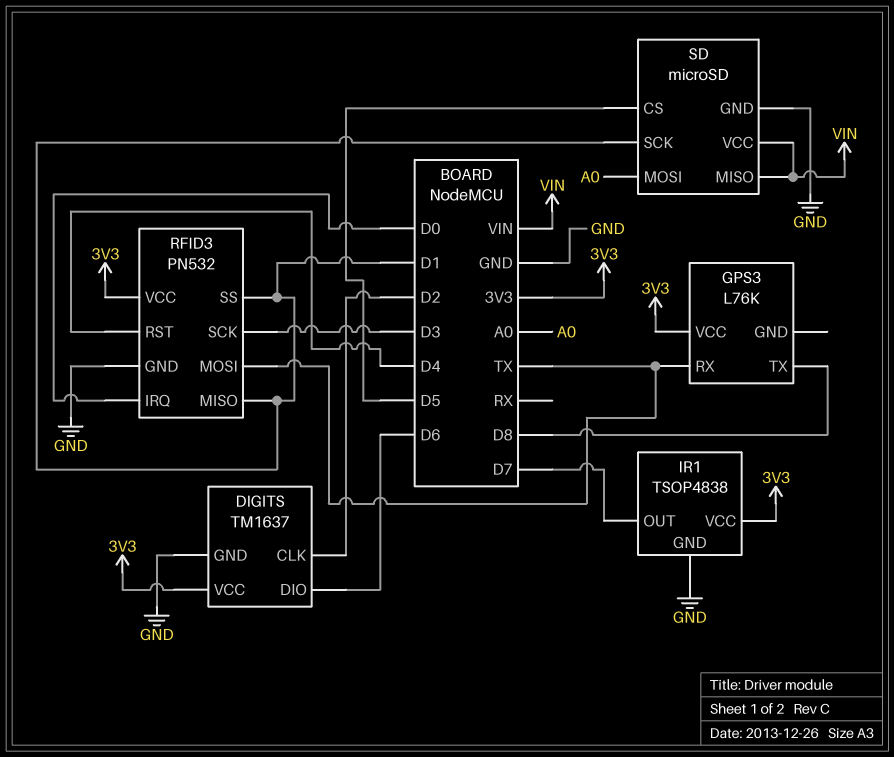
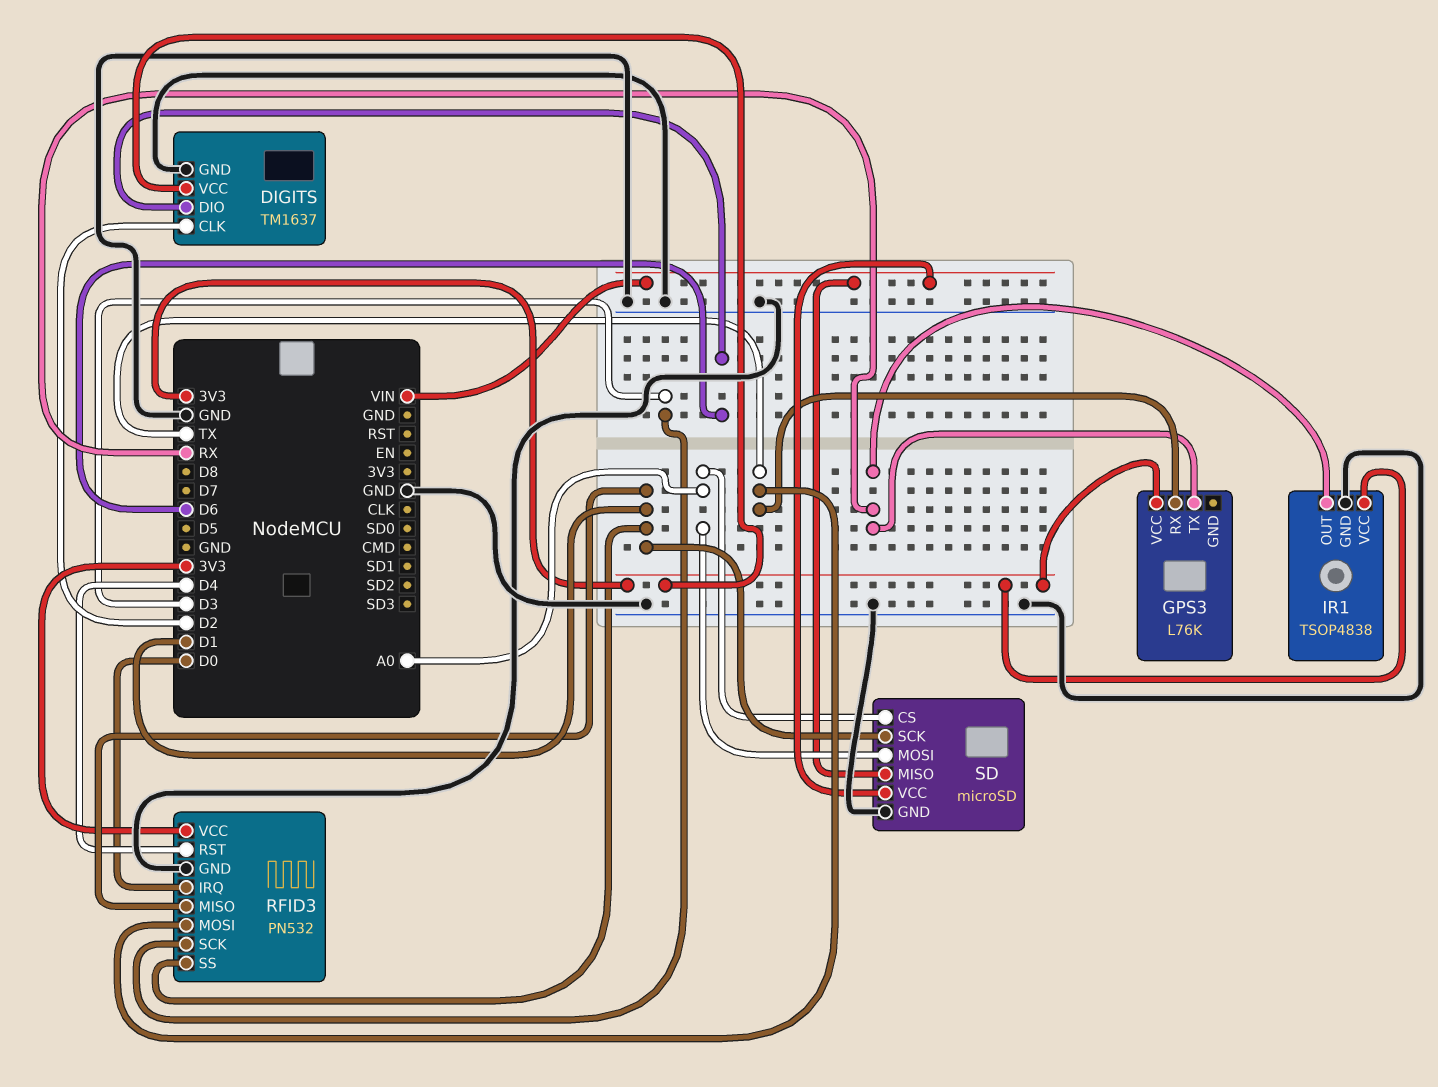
GPS3 pin TX: D8 -> RX
IR1 pin OUT: D7 -> RX
SD pin CS: D5 -> A0

